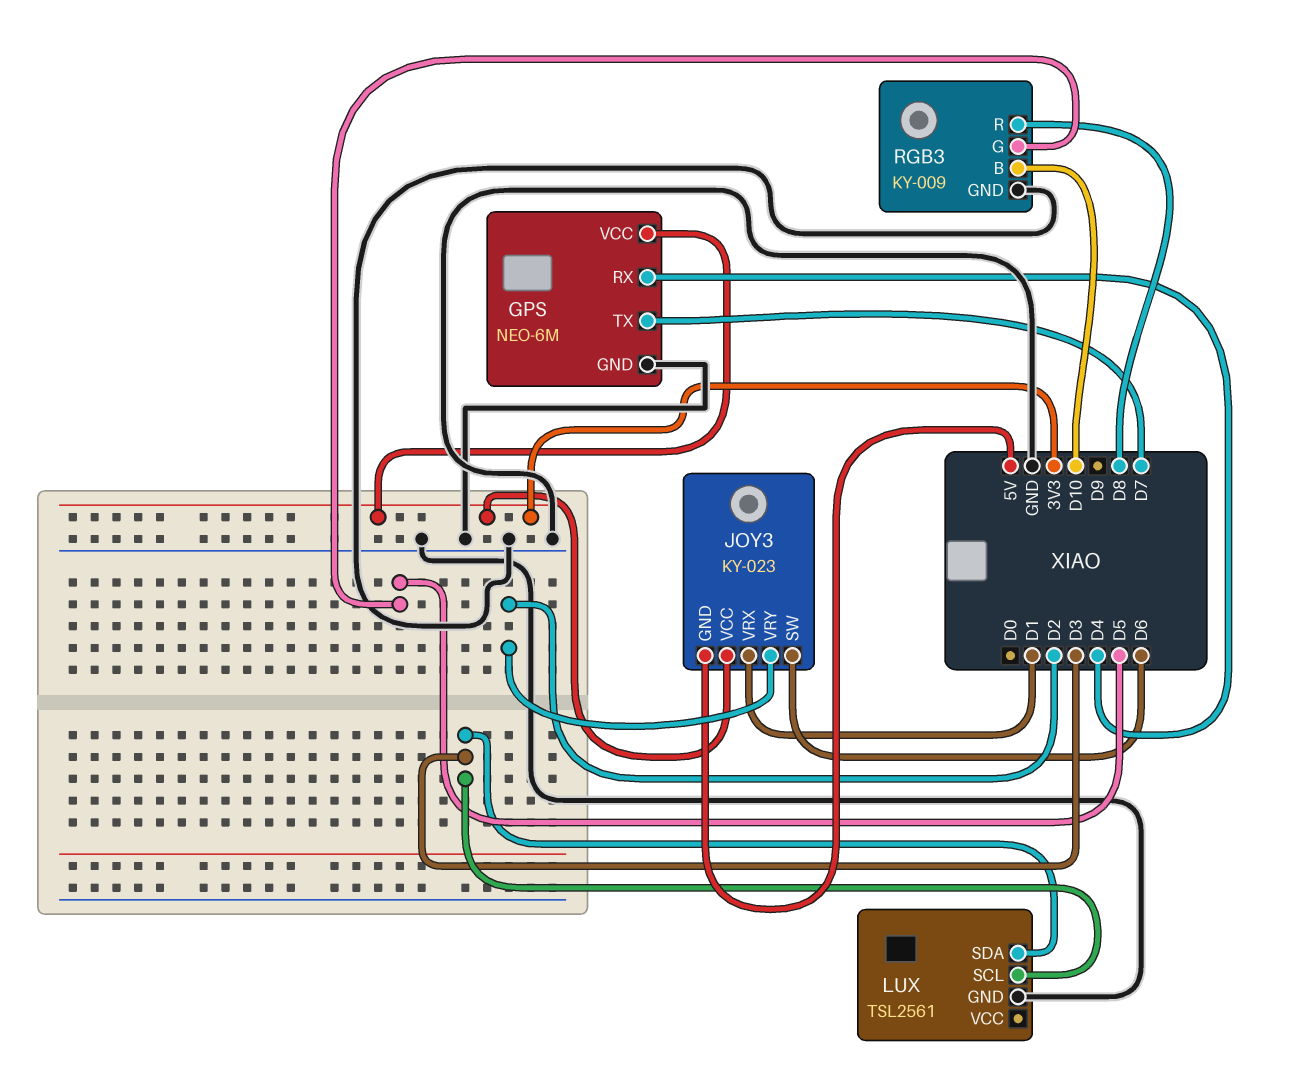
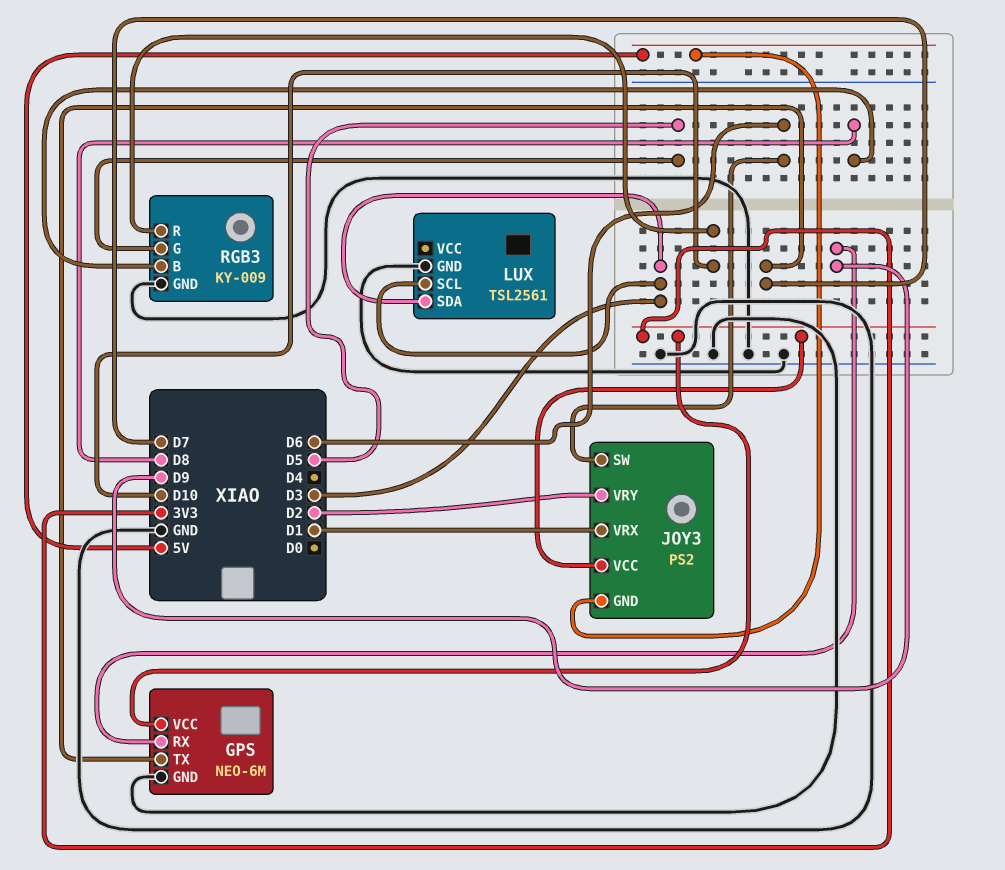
GPS pin RX: D4 -> D9
JOY3: KY-023 -> PS2
RGB3 pin B: D10 -> D8
RGB3 pin R: D8 -> D10

